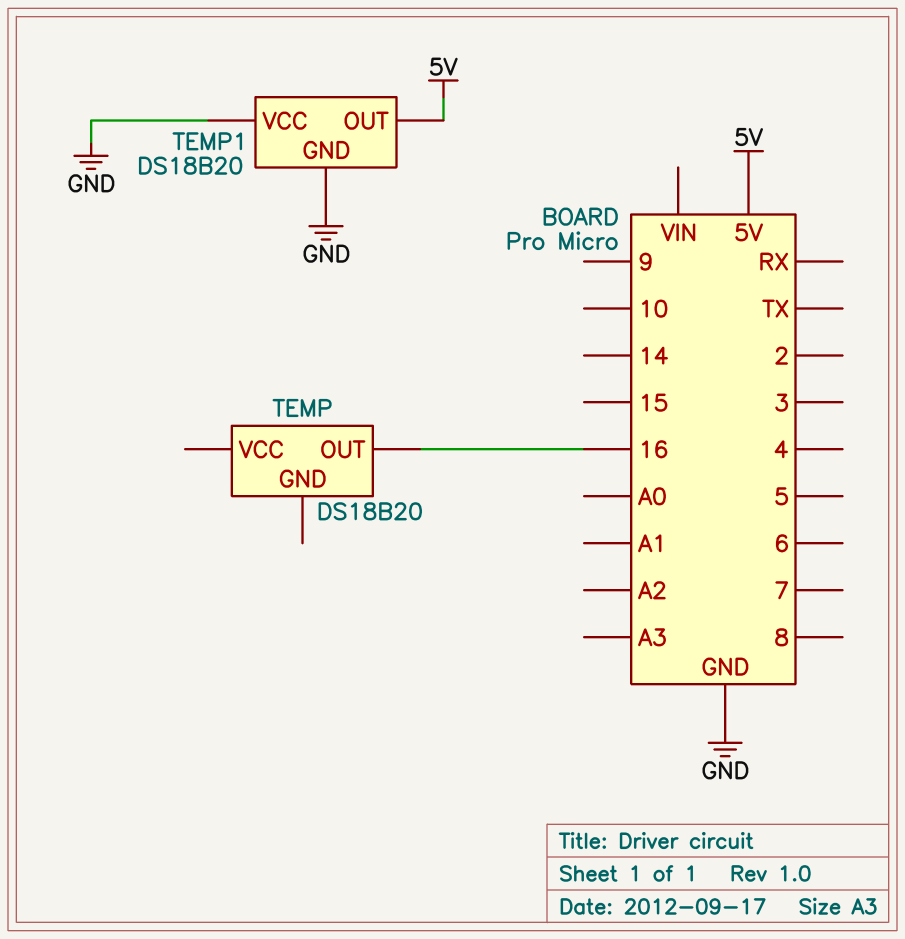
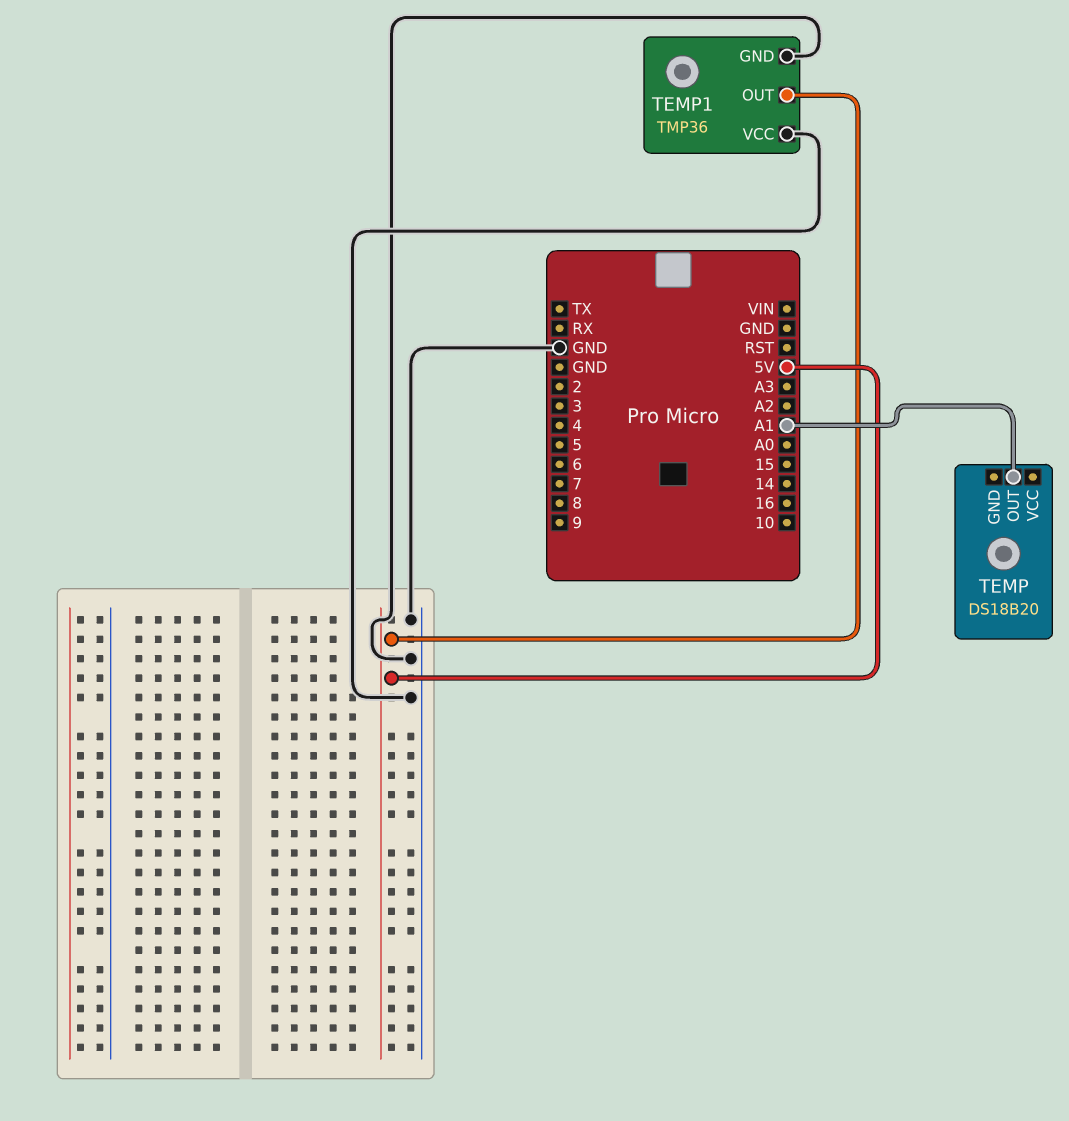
TEMP pin OUT: 16 -> A1
TEMP1: DS18B20 -> TMP36

